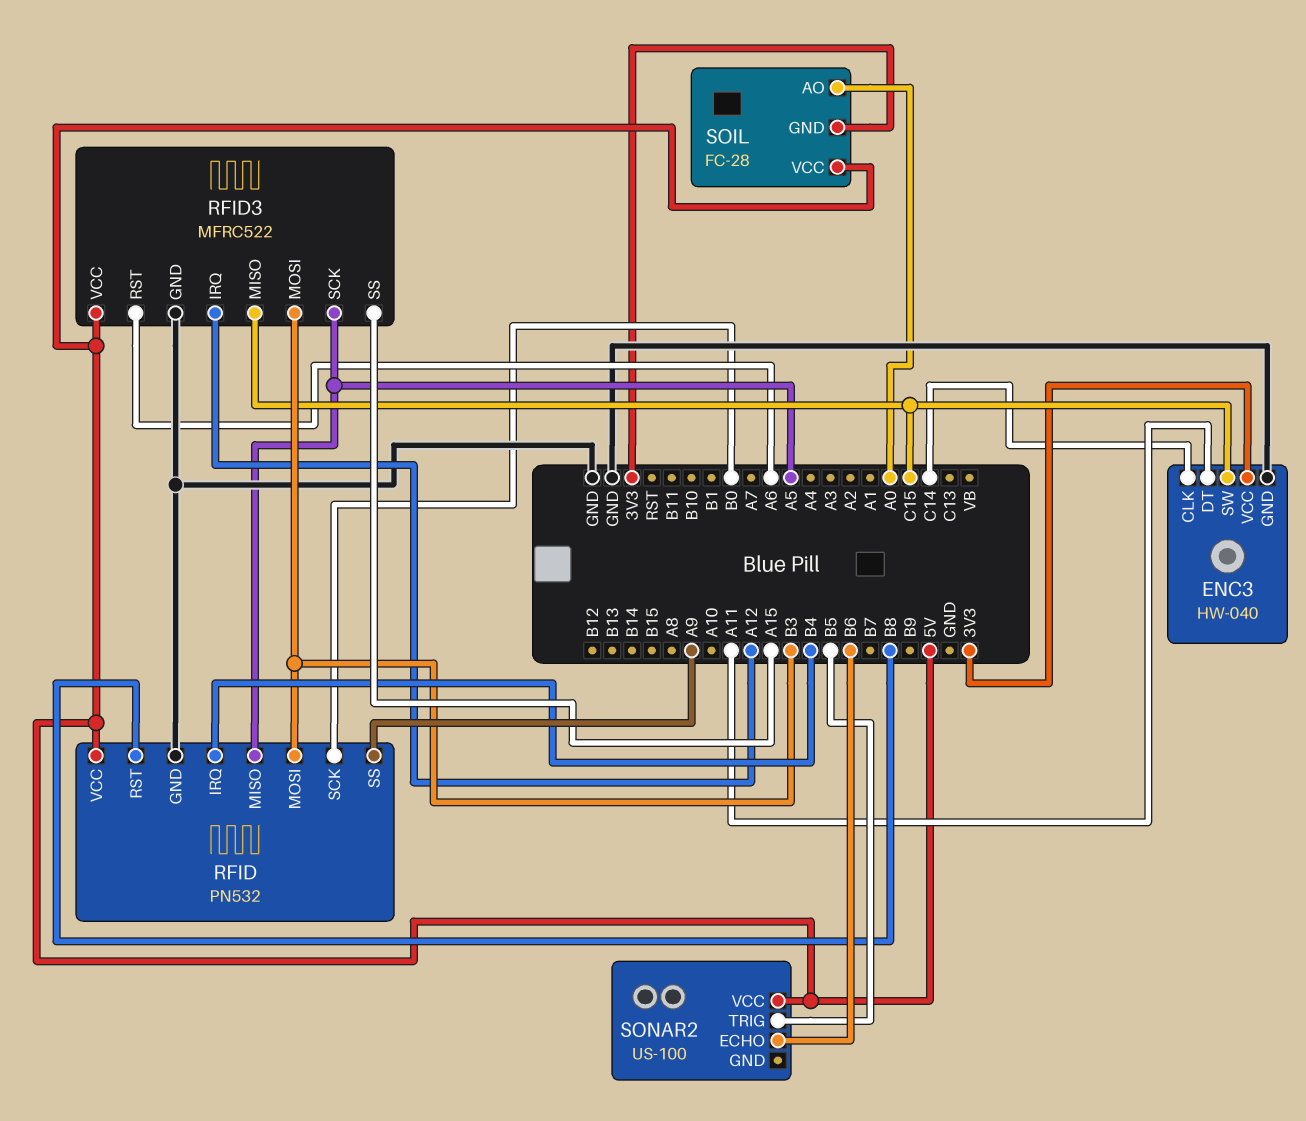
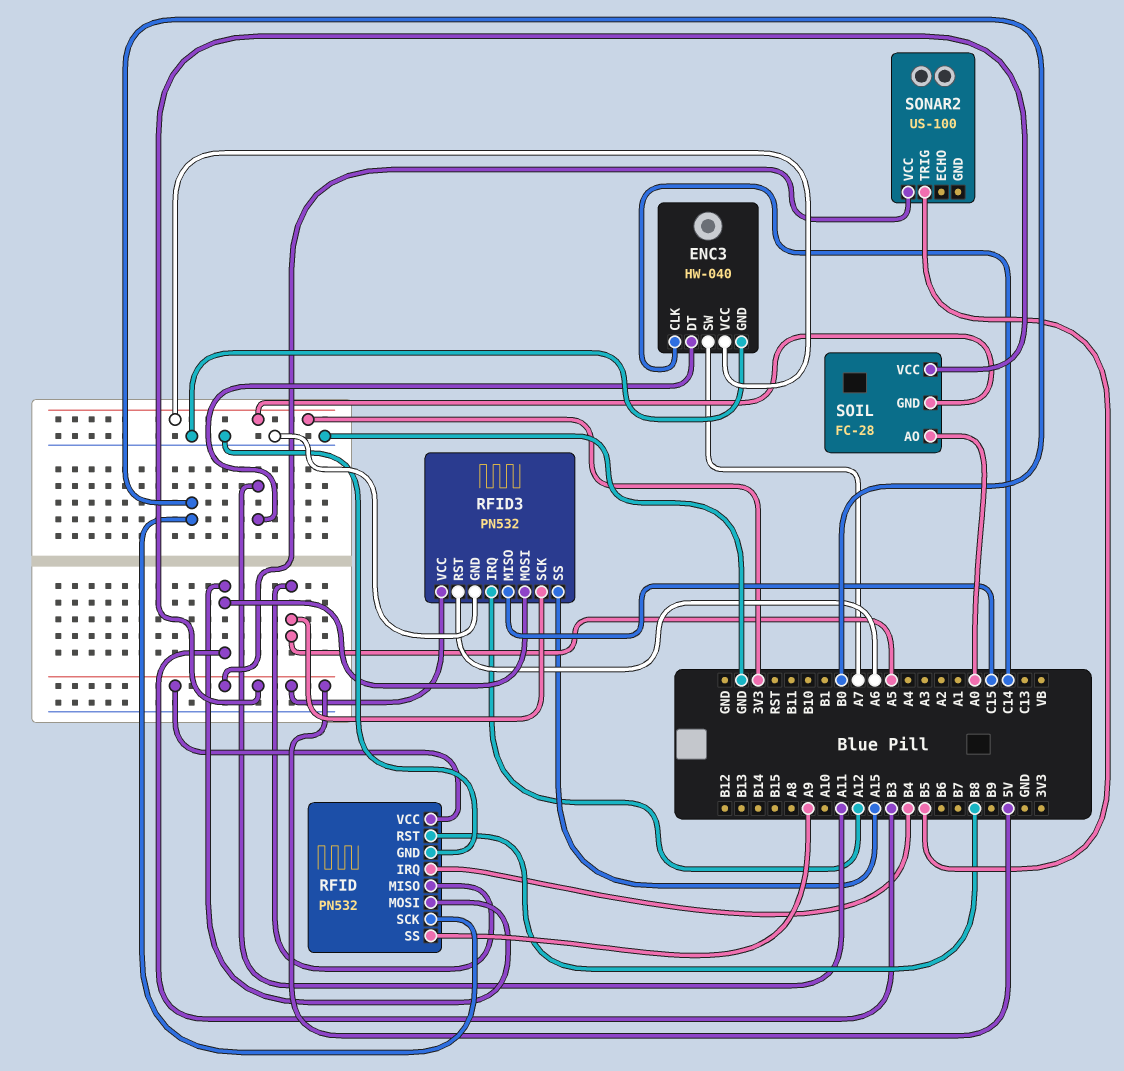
ENC3 pin SW: C15 -> A7
RFID3: MFRC522 -> PN532
SONAR2 pin ECHO: B6 -> none

